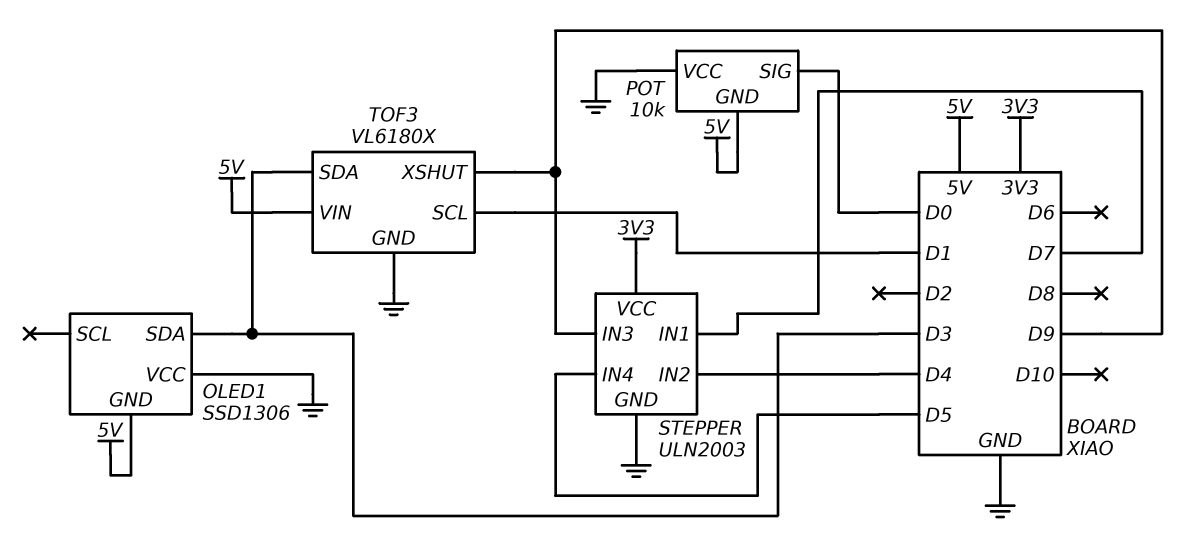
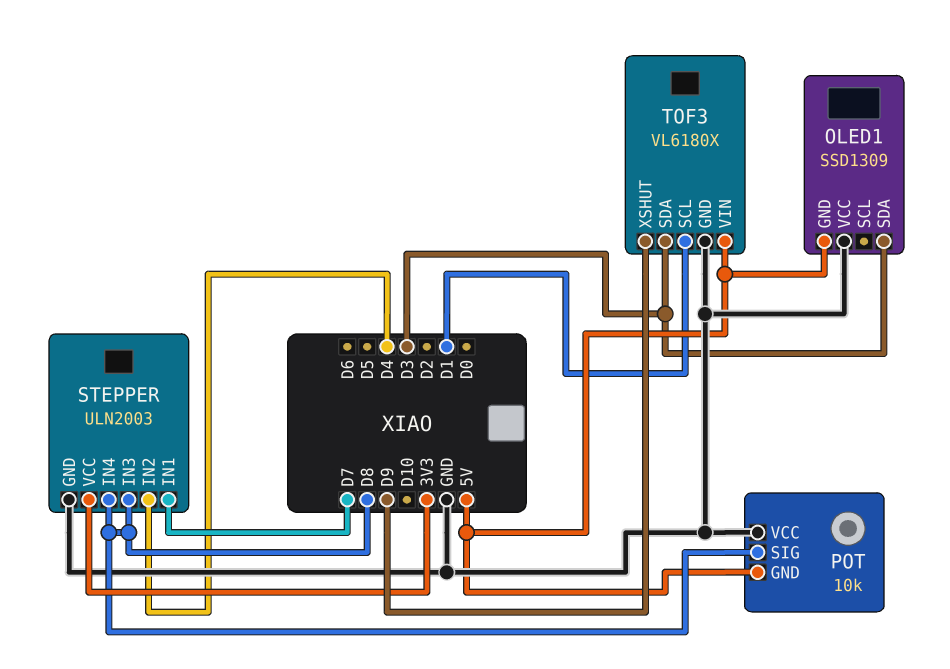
OLED1: SSD1306 -> SSD1309
POT pin SIG: D0 -> D8
STEPPER pin IN3: D9 -> D8
STEPPER pin IN4: D5 -> D8

